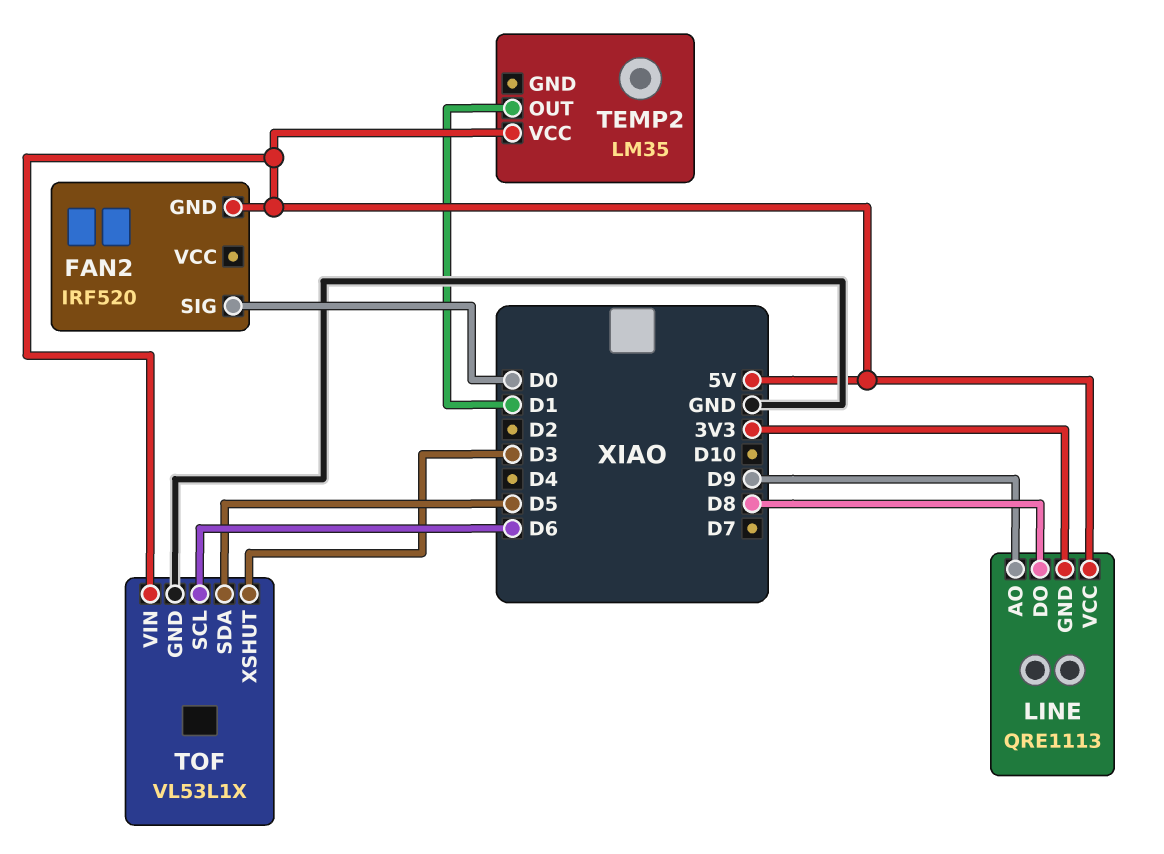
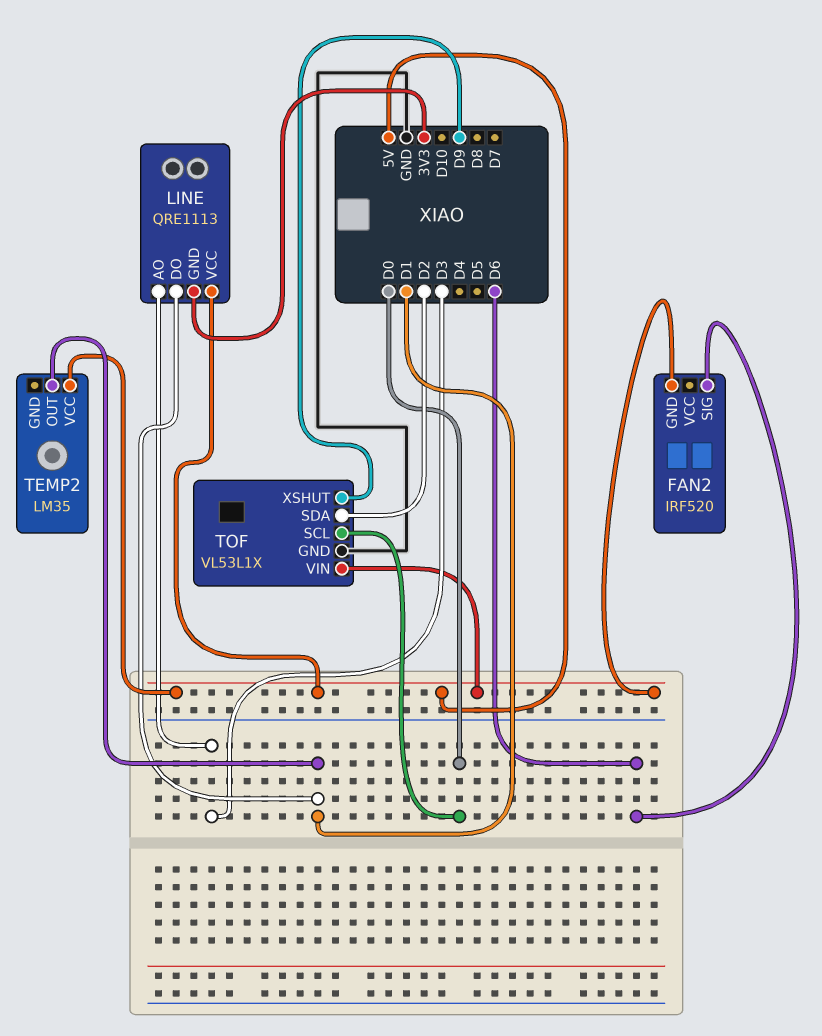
FAN2 pin SIG: D0 -> D6
LINE pin AO: D9 -> D3
LINE pin DO: D8 -> D1
TOF pin SCL: D6 -> D0
TOF pin SDA: D5 -> D2
TOF pin XSHUT: D3 -> D9

